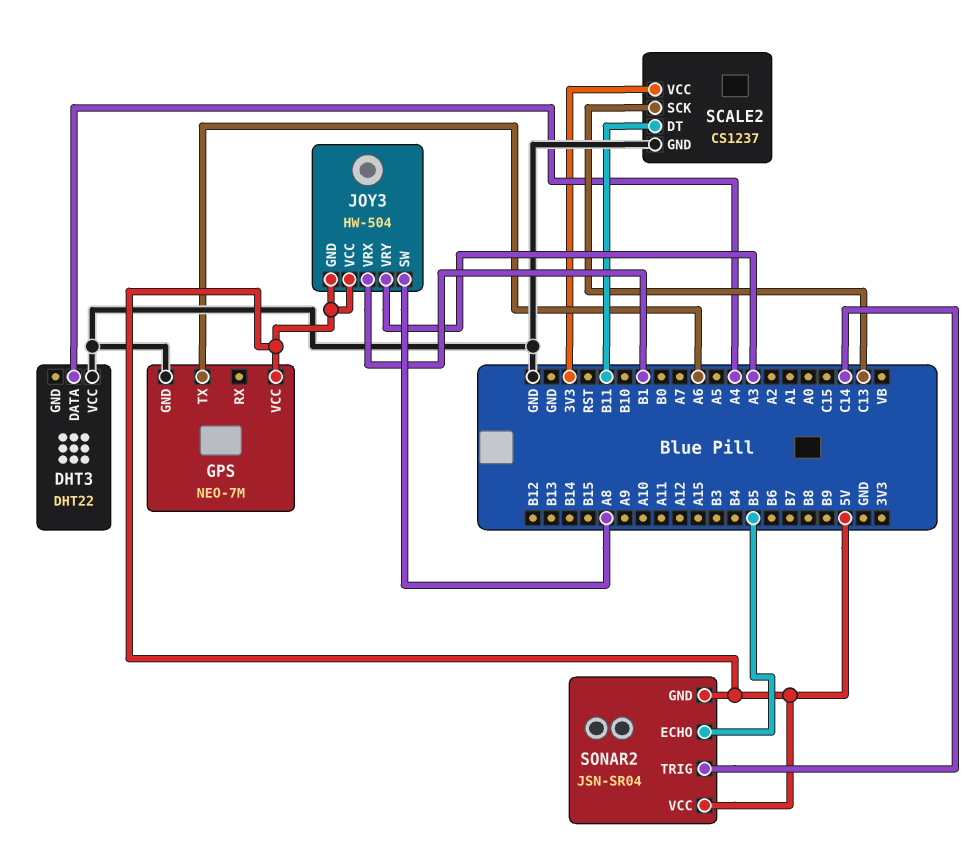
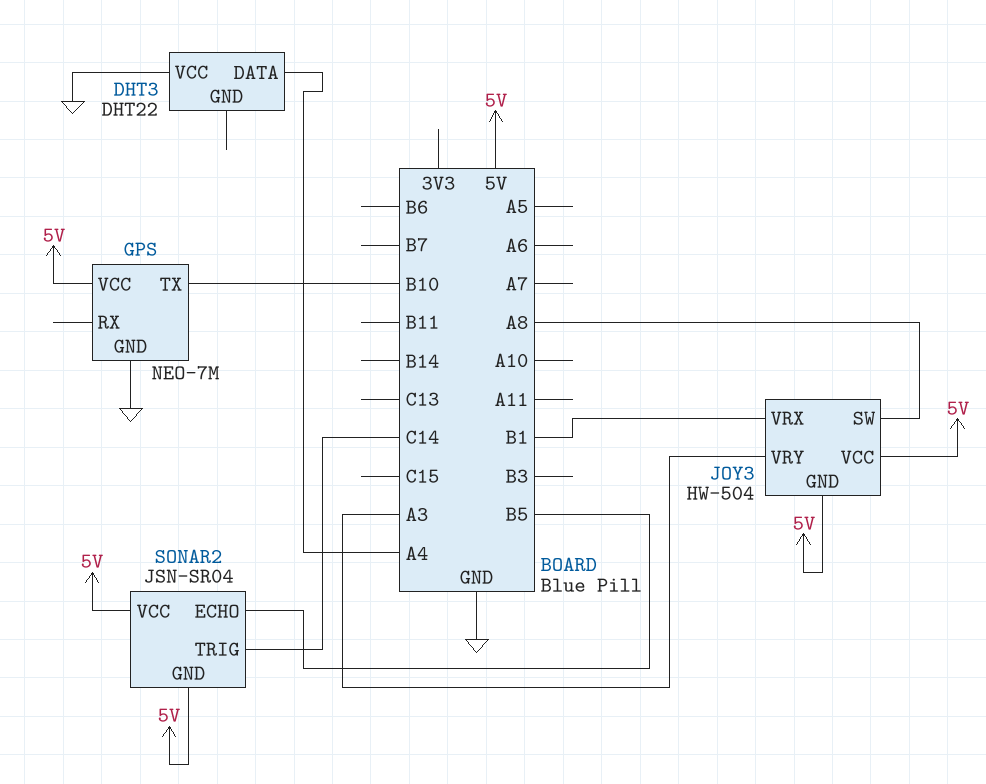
GPS pin TX: A6 -> B10
SCALE2: CS1237 -> none
SCALE2 pin DT: B11 -> none
SCALE2 pin GND: GND -> none
SCALE2 pin SCK: C13 -> none
SCALE2 pin VCC: 3V3 -> none

